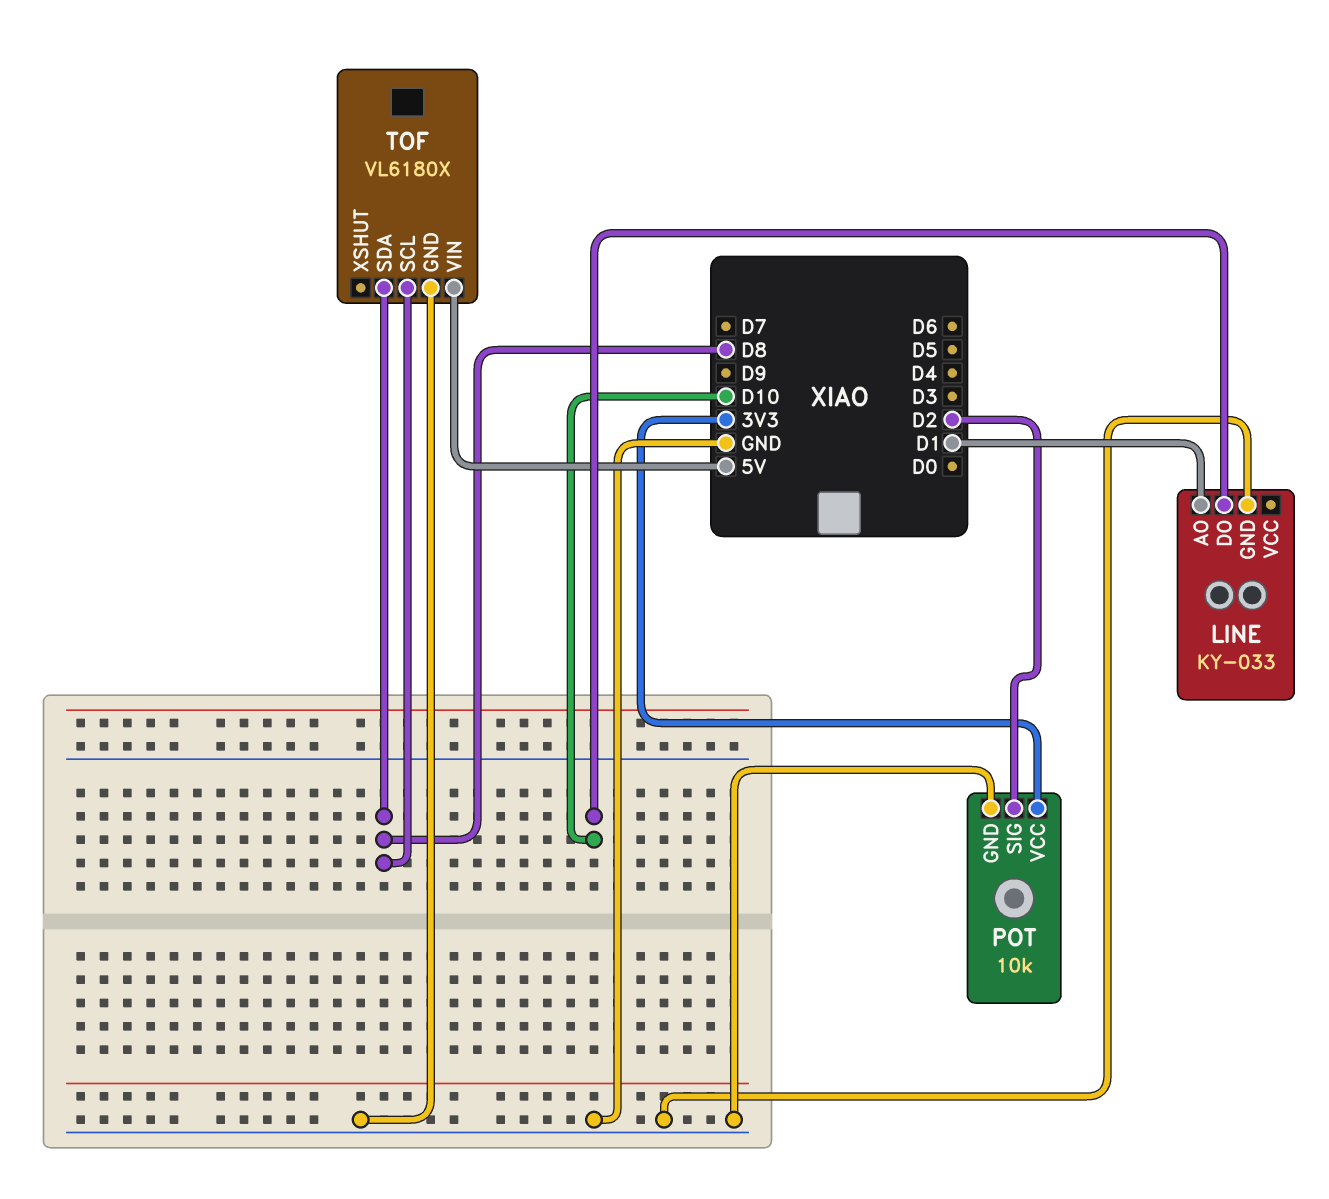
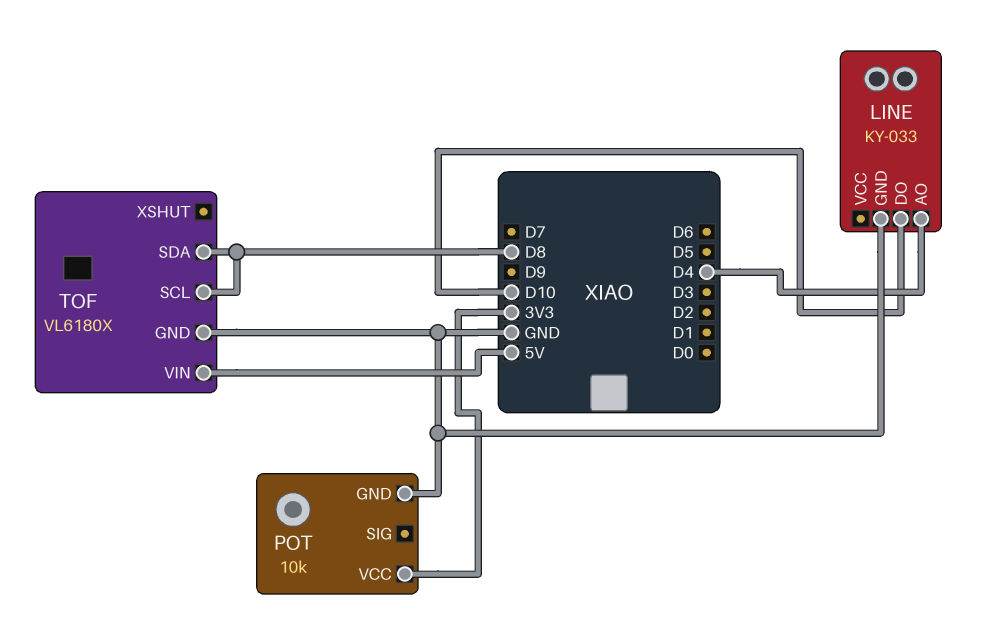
LINE pin AO: D1 -> D4
POT pin SIG: D2 -> none

